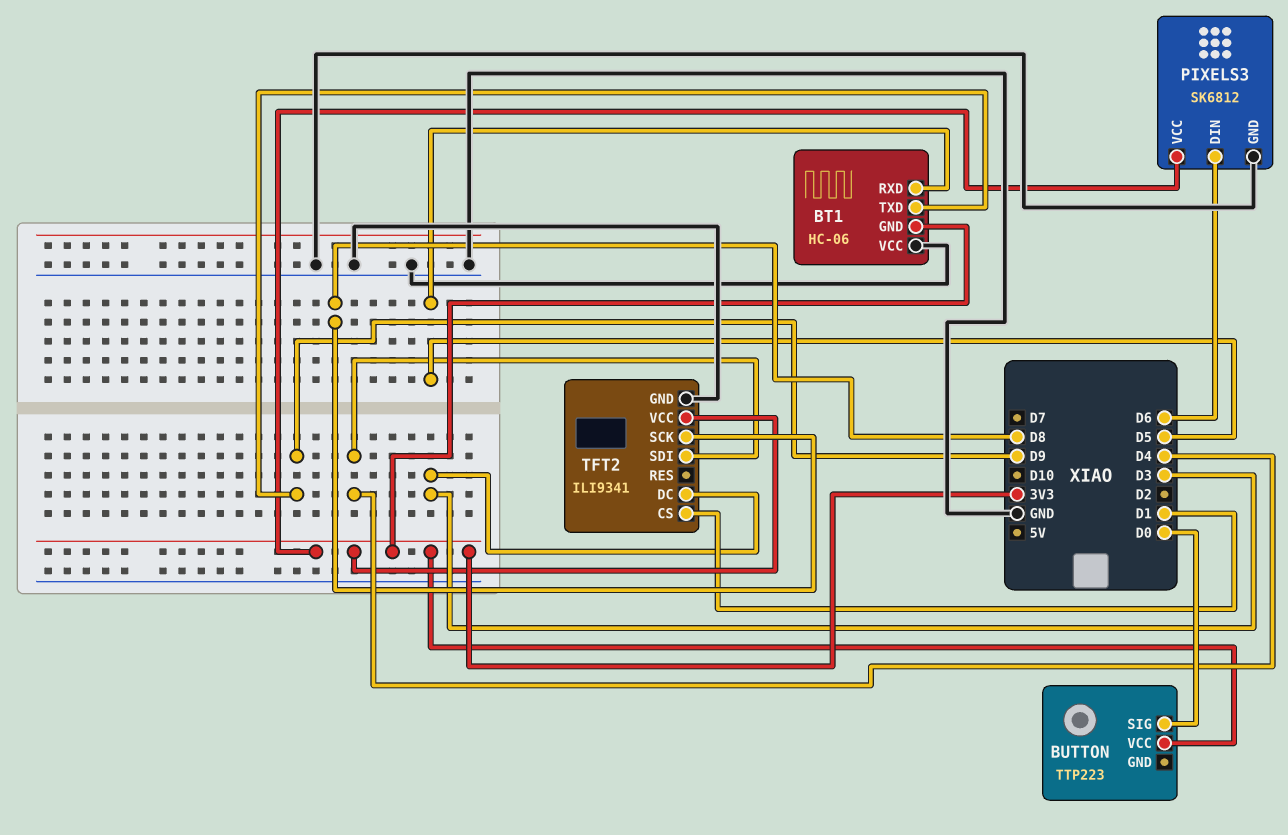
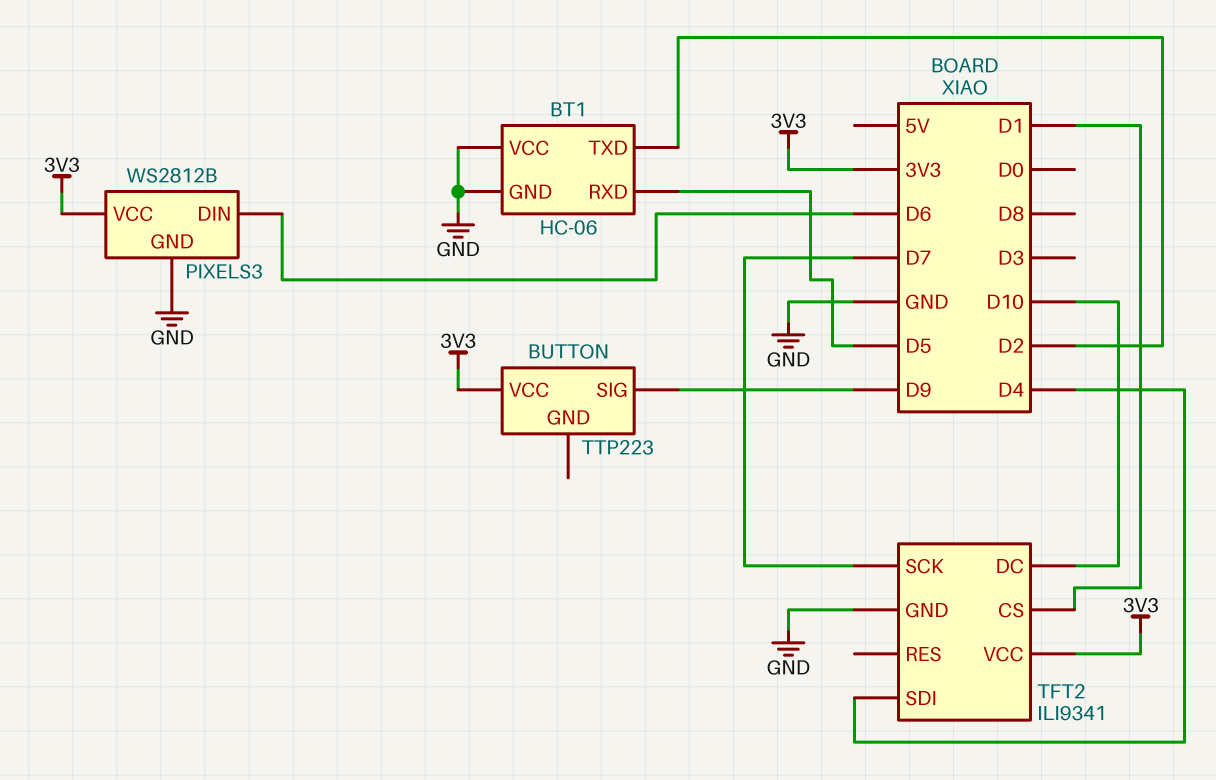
BT1 pin GND: 3V3 -> GND
BT1 pin TXD: D9 -> D2
BUTTON pin SIG: D0 -> D9
PIXELS3: SK6812 -> WS2812B
TFT2 pin DC: D3 -> D10
TFT2 pin SCK: D8 -> D7

